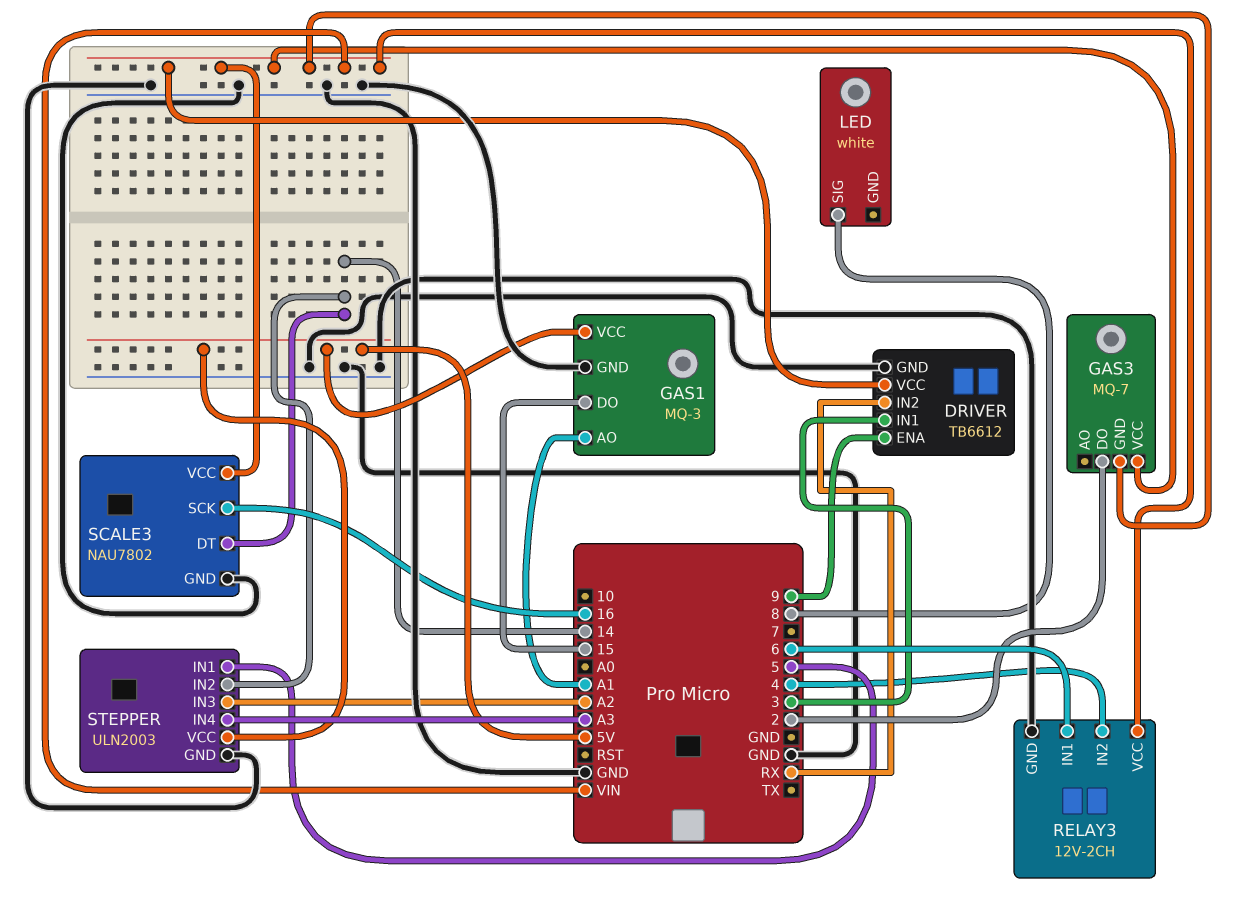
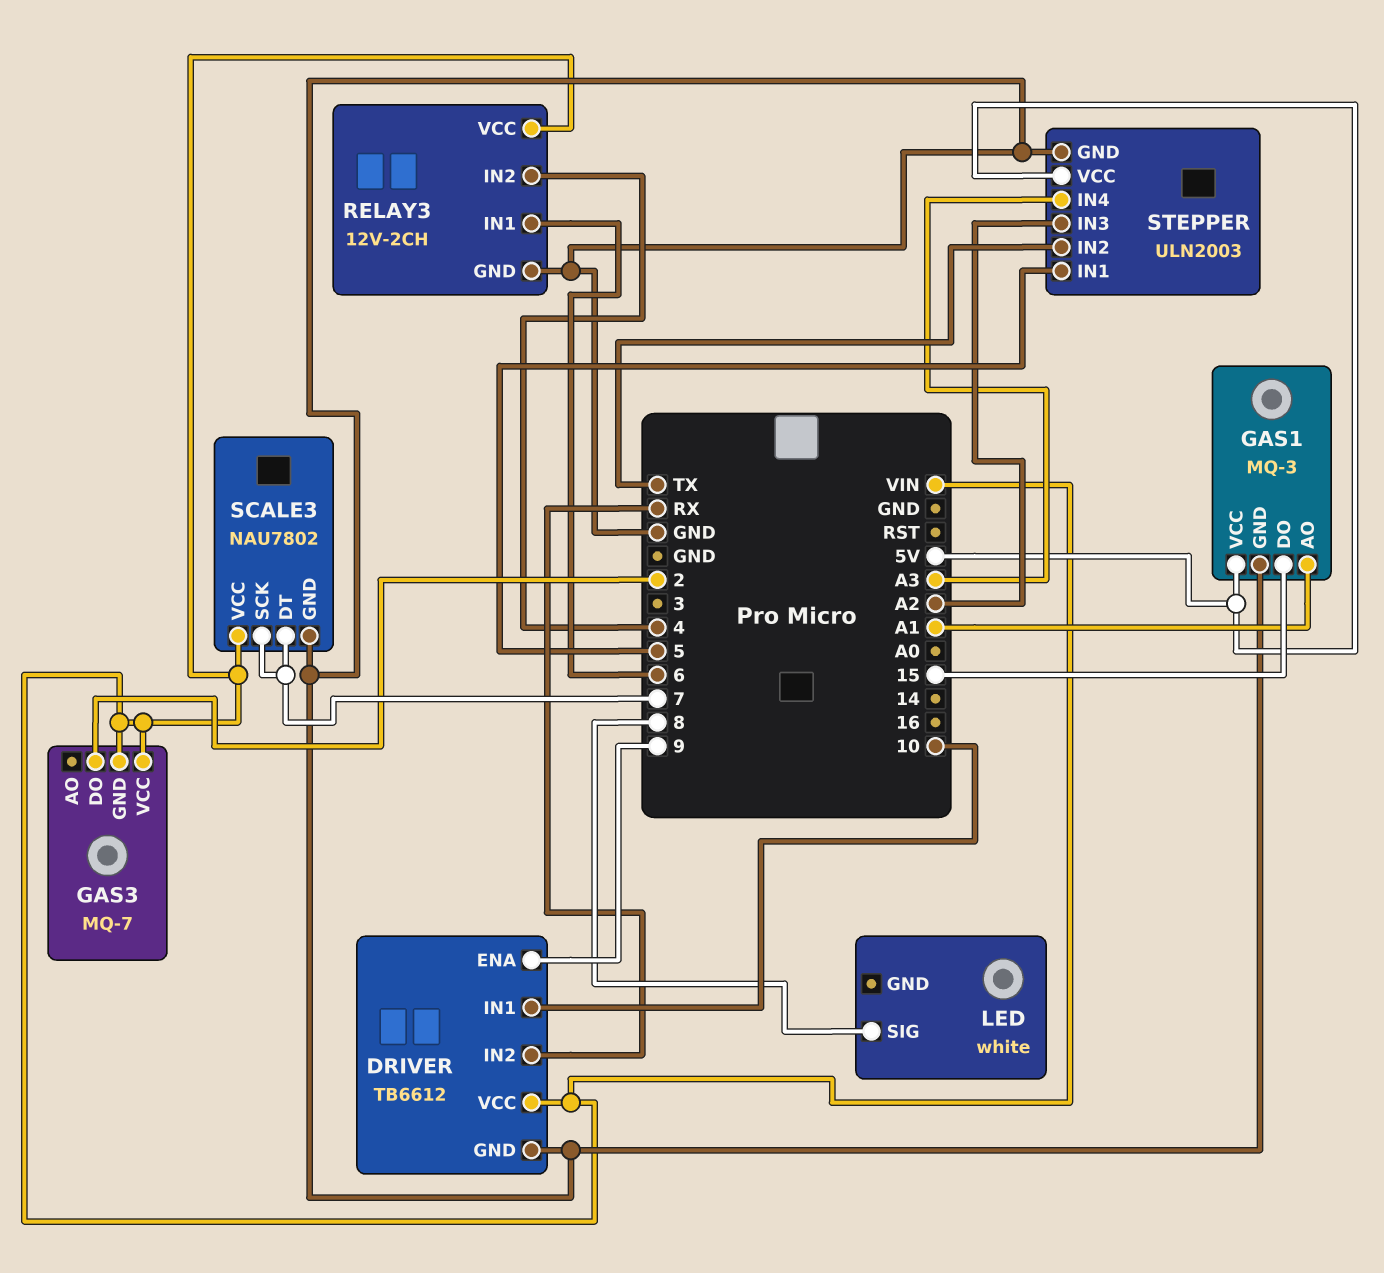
DRIVER pin IN1: 3 -> 10
SCALE3 pin DT: 14 -> 7
SCALE3 pin SCK: 16 -> 7
STEPPER pin IN2: 14 -> TX

